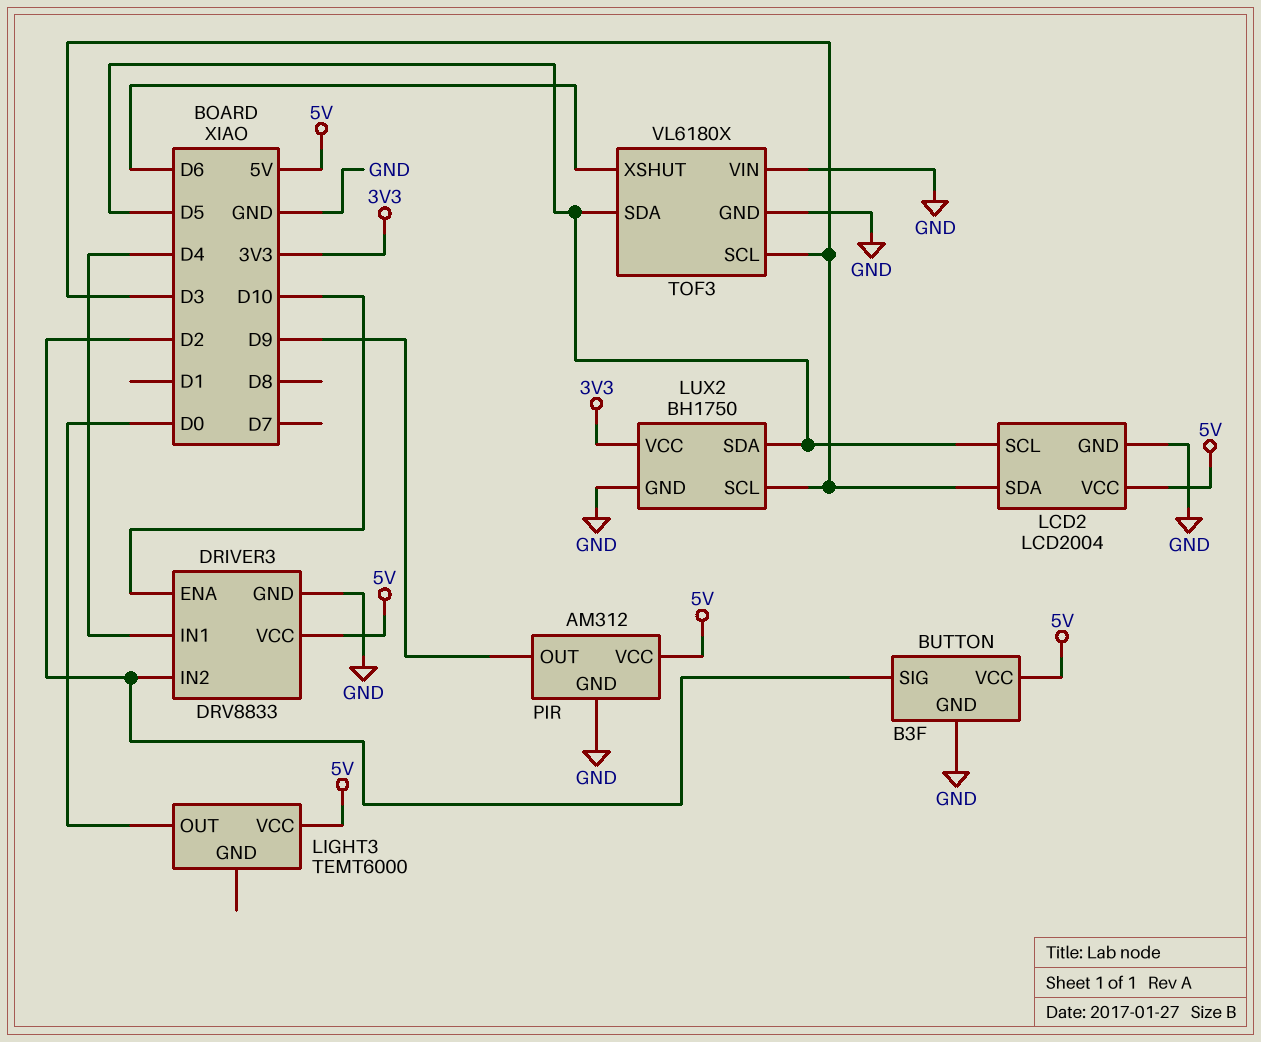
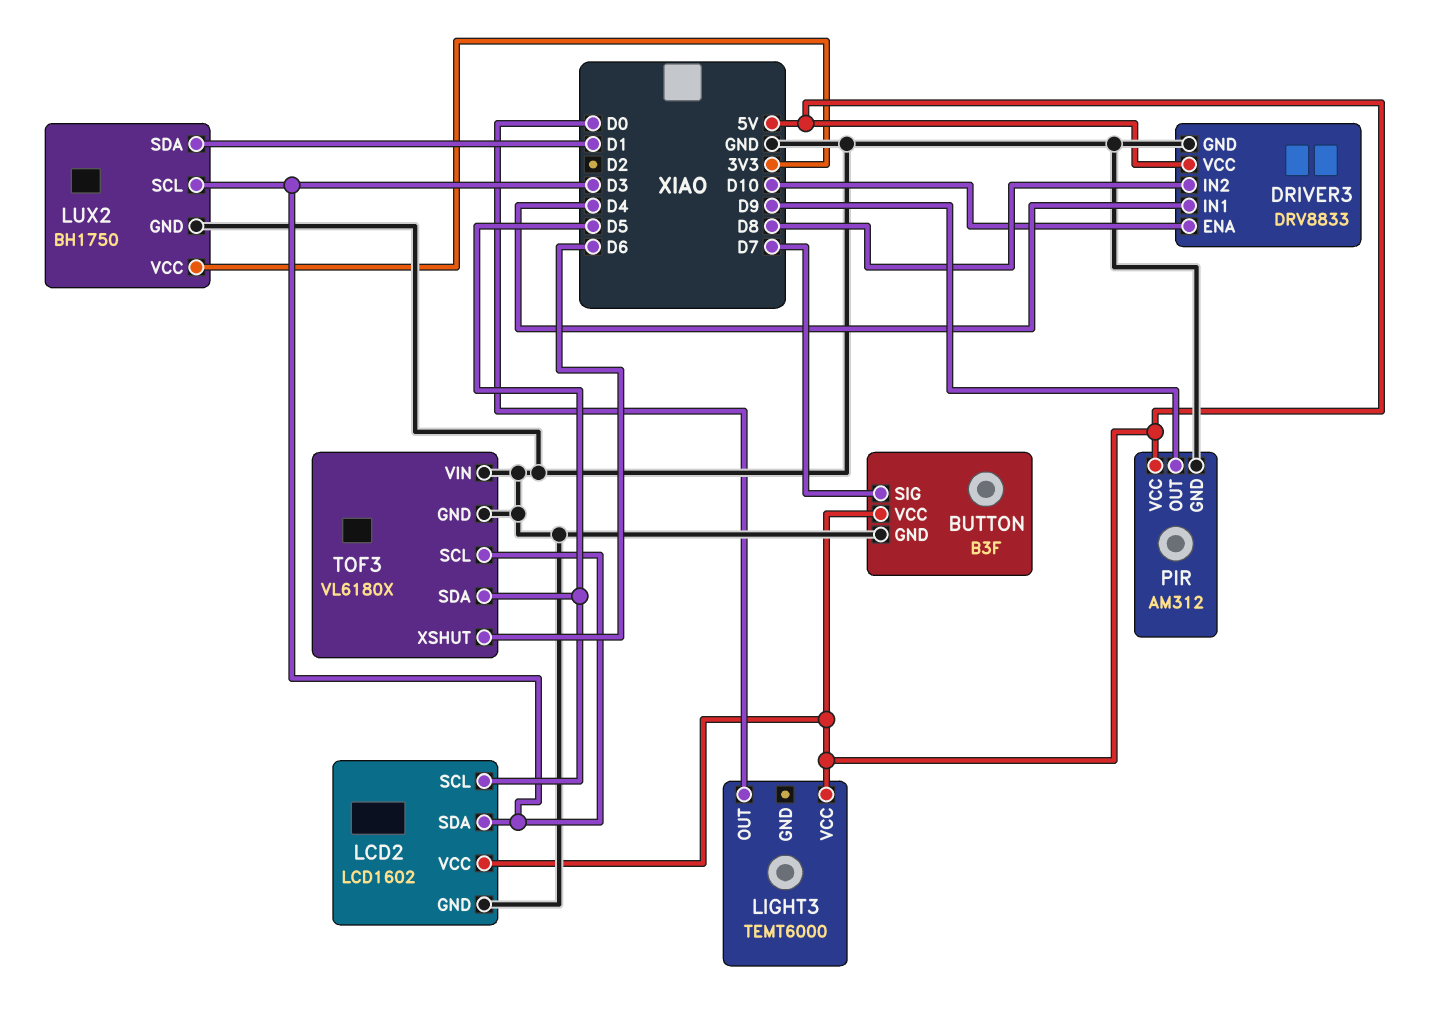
BUTTON pin SIG: D2 -> D7
DRIVER3 pin IN2: D2 -> D8
LCD2: LCD2004 -> LCD1602
LUX2 pin SDA: D5 -> D1

